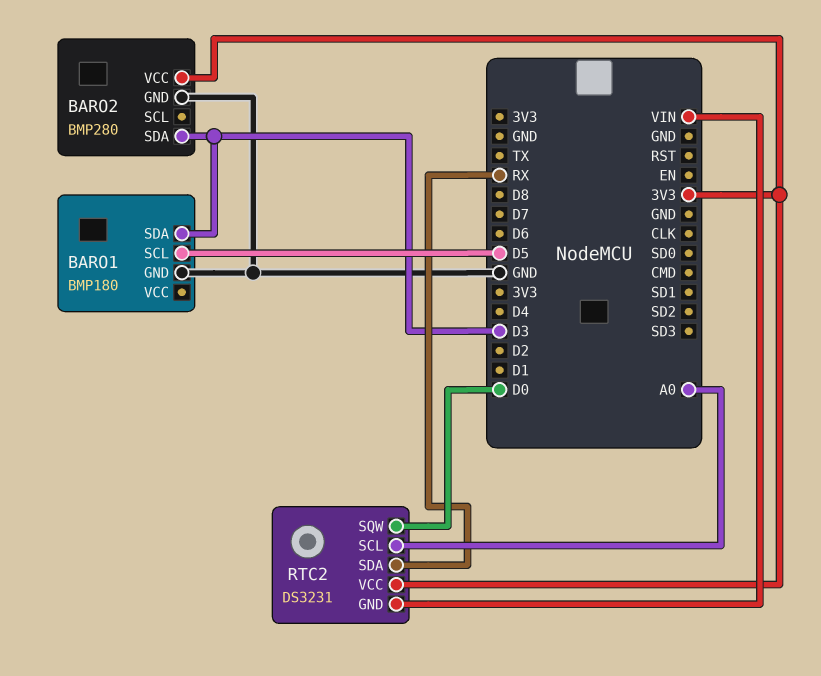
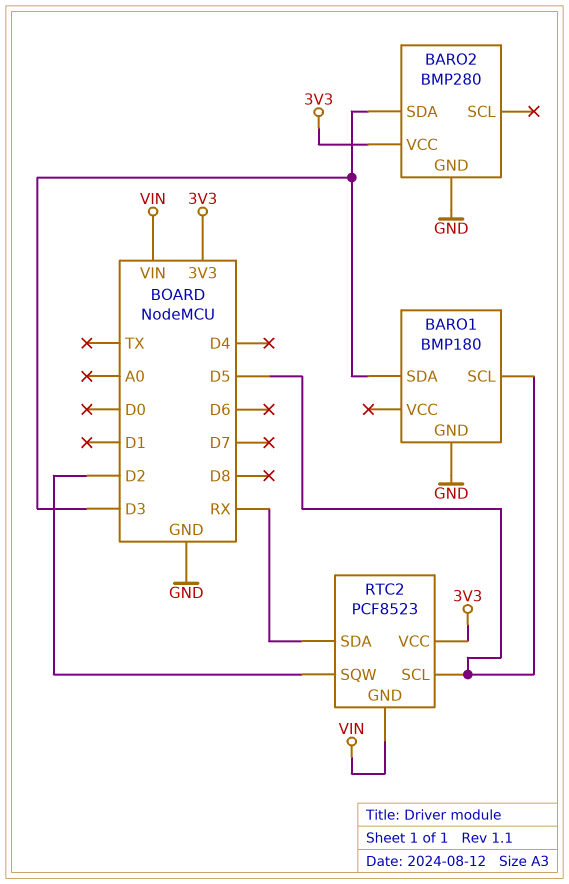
RTC2: DS3231 -> PCF8523
RTC2 pin SCL: A0 -> D5
RTC2 pin SQW: D0 -> D2

